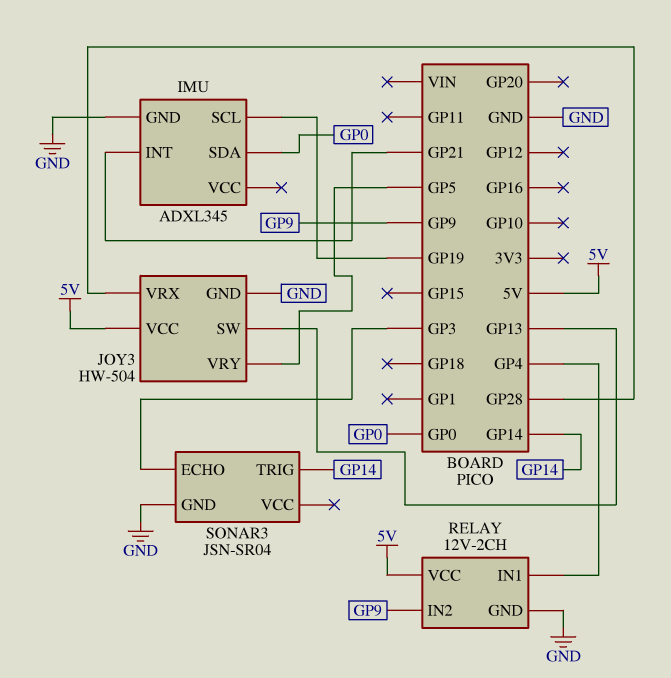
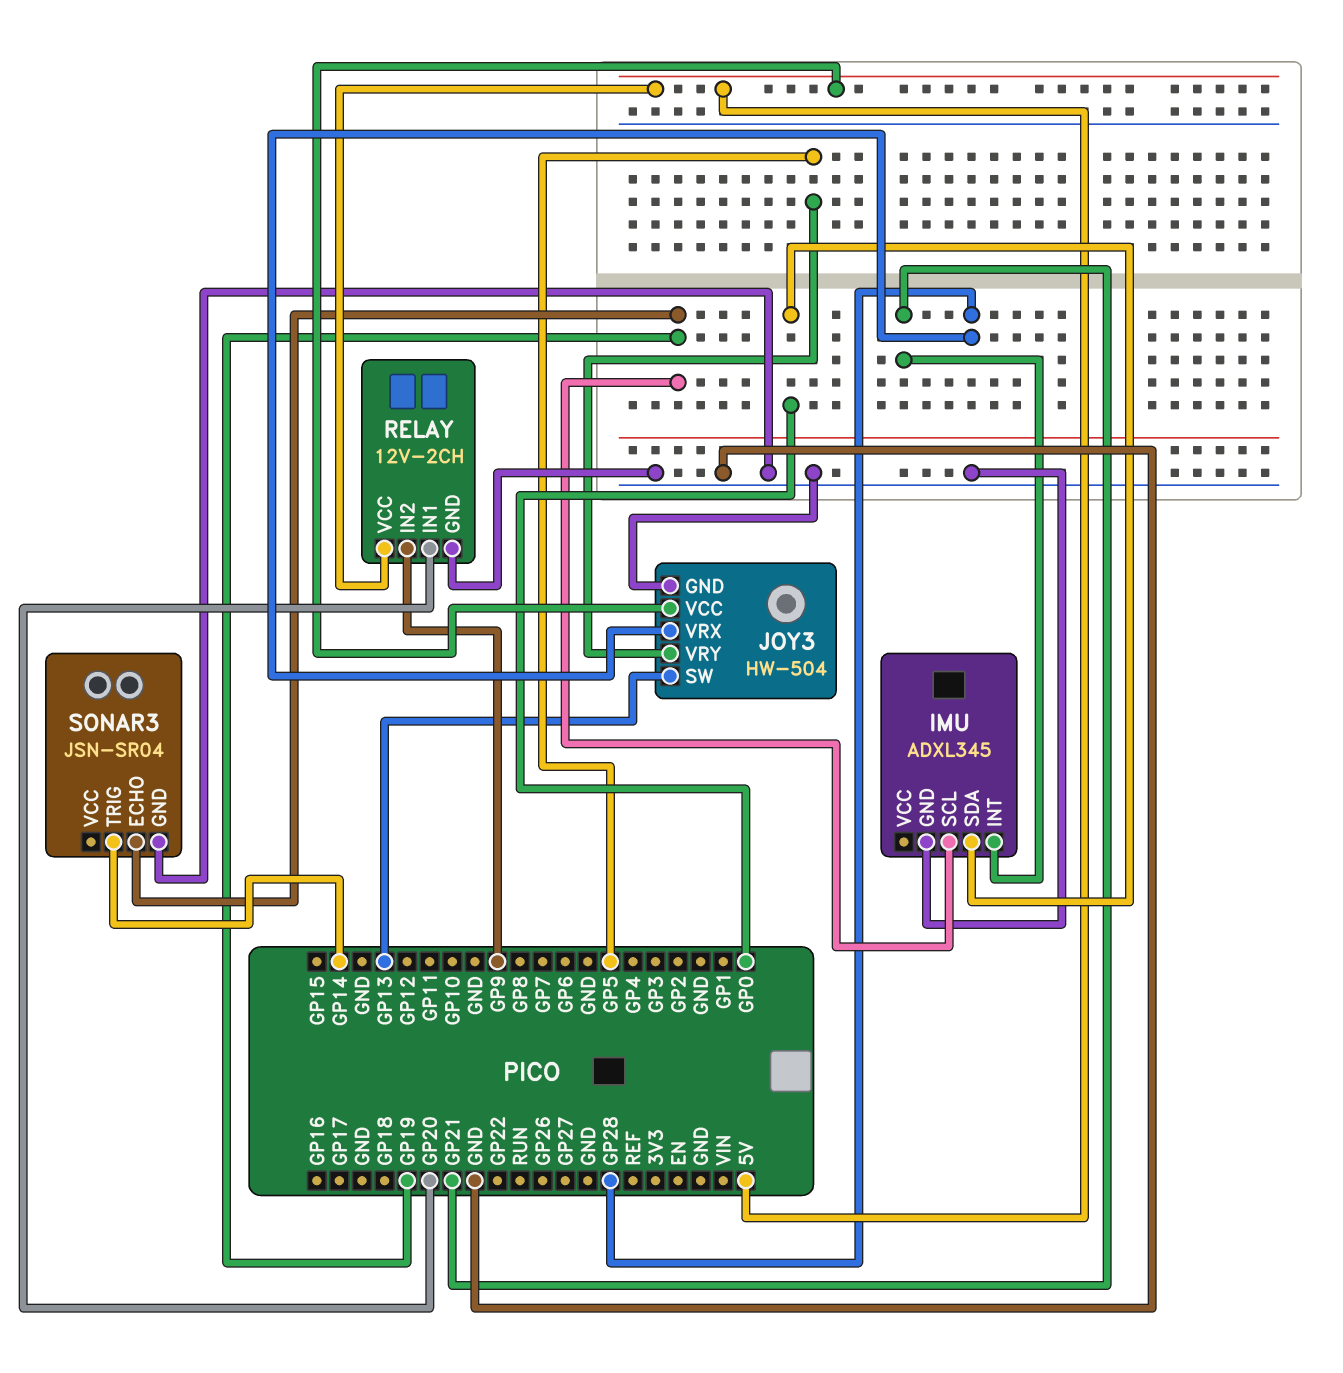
RELAY pin IN1: GP4 -> GP20
SONAR3 pin ECHO: GP3 -> GP19

